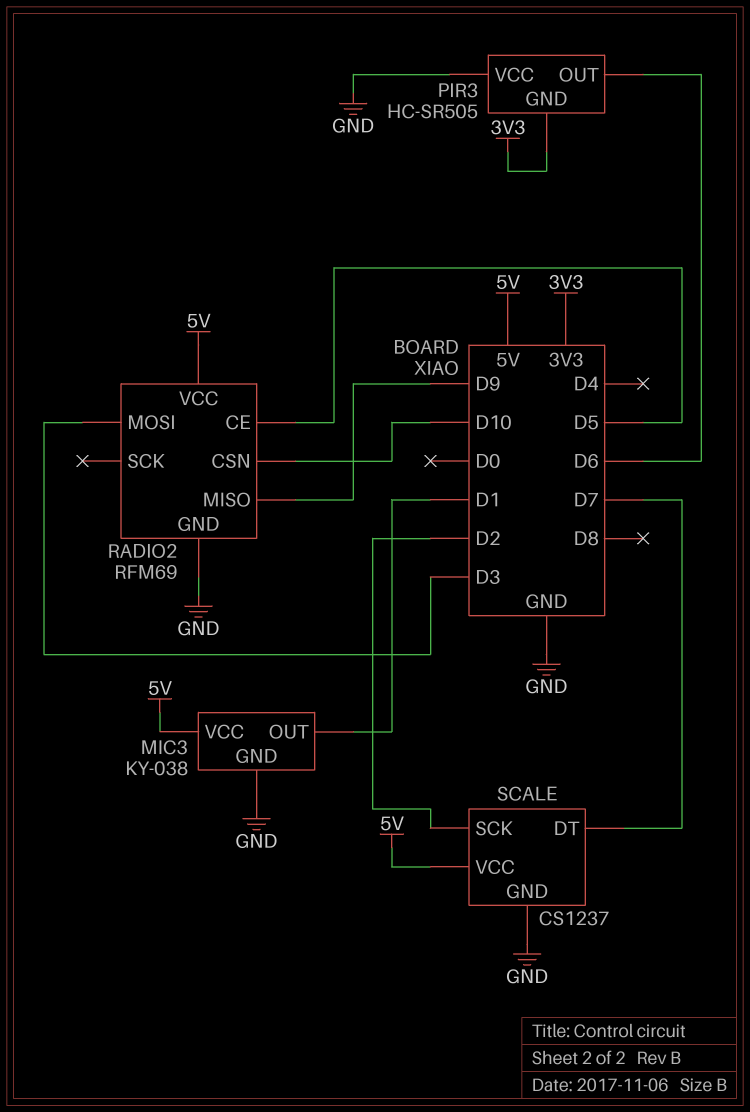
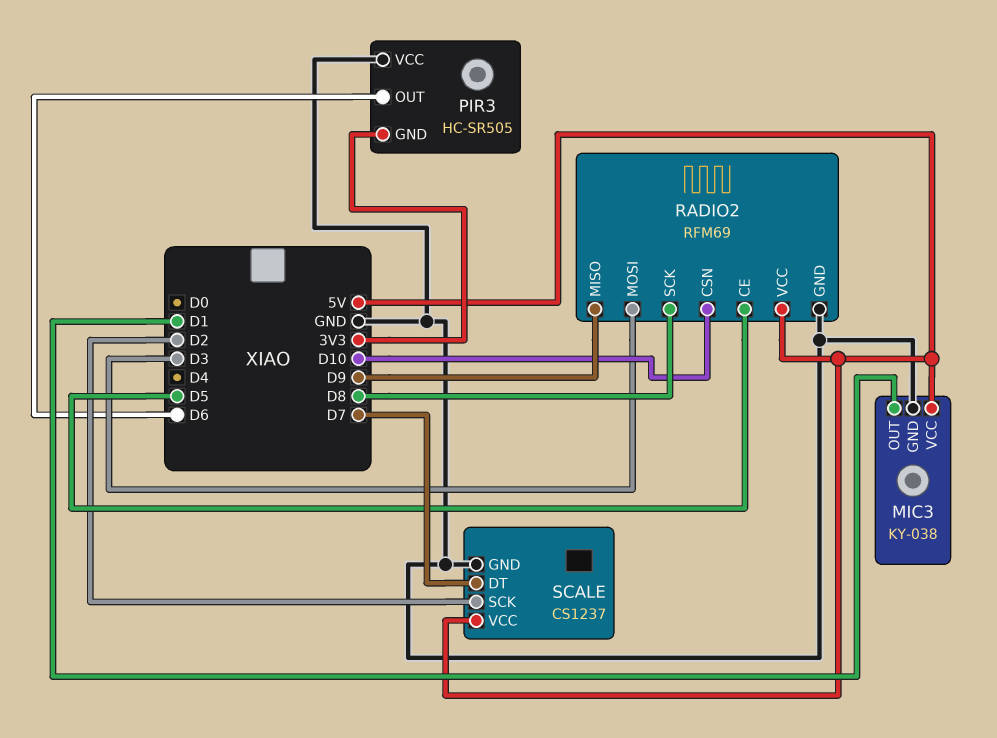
RADIO2 pin SCK: none -> D8

